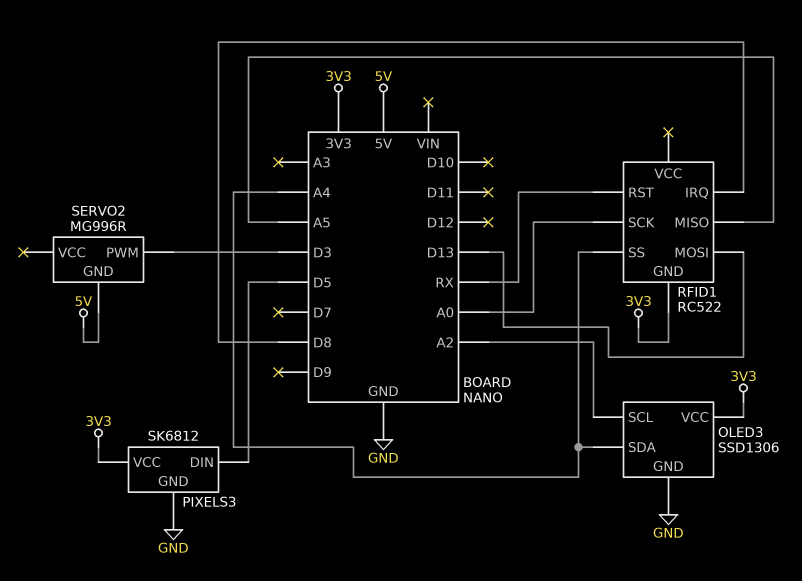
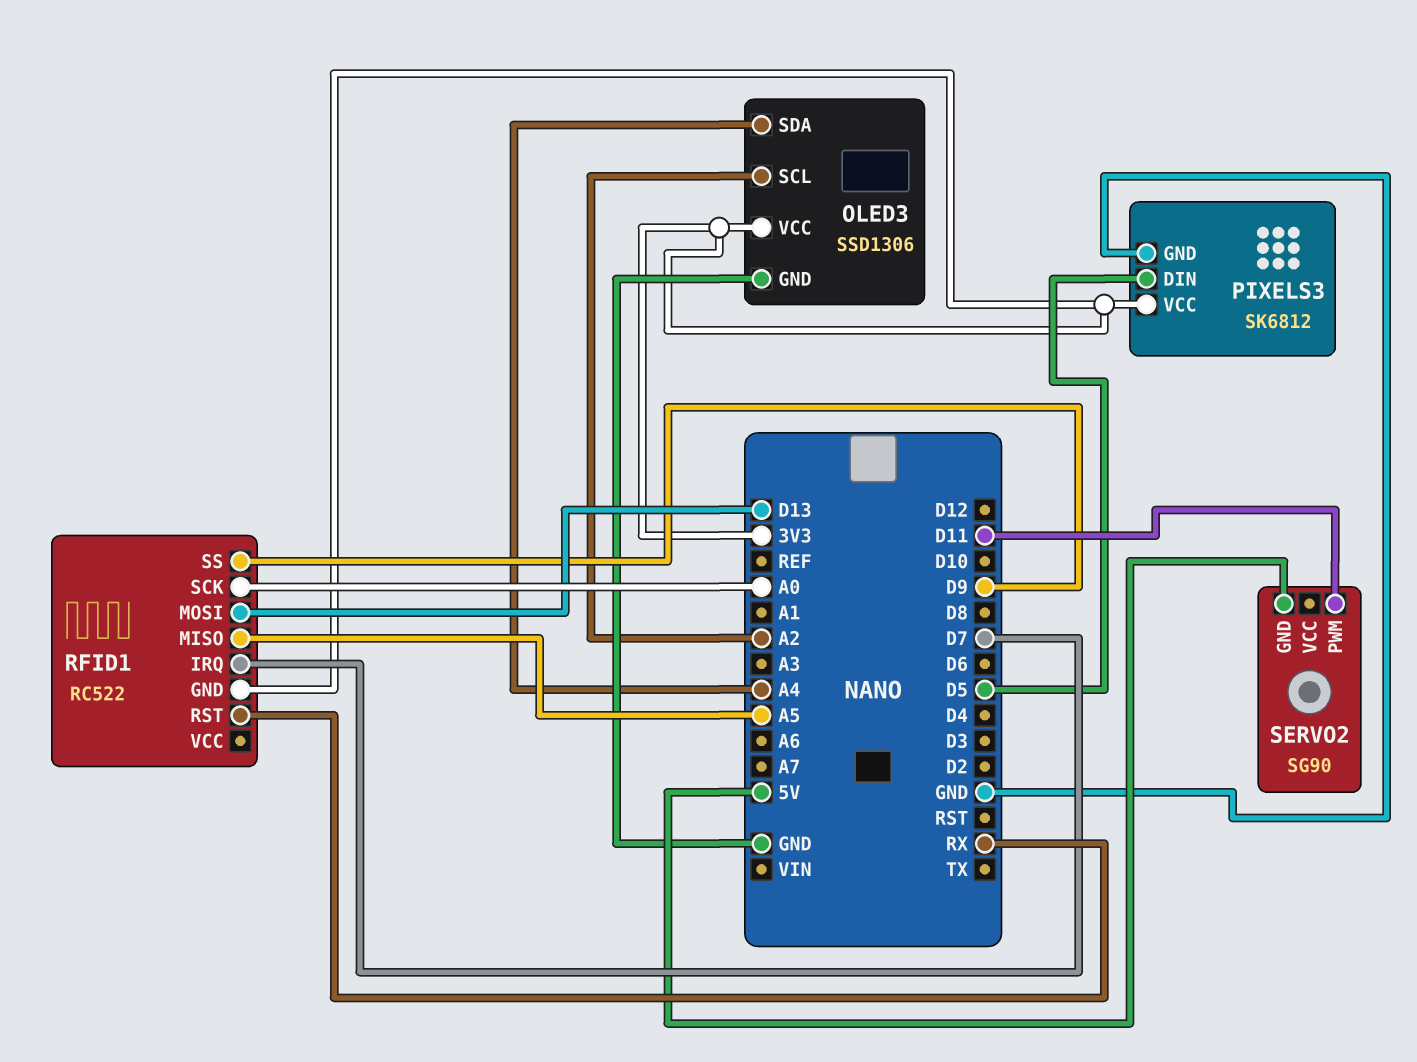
RFID1 pin IRQ: D8 -> D7
RFID1 pin SS: A4 -> D9
SERVO2: MG996R -> SG90
SERVO2 pin PWM: D3 -> D11

